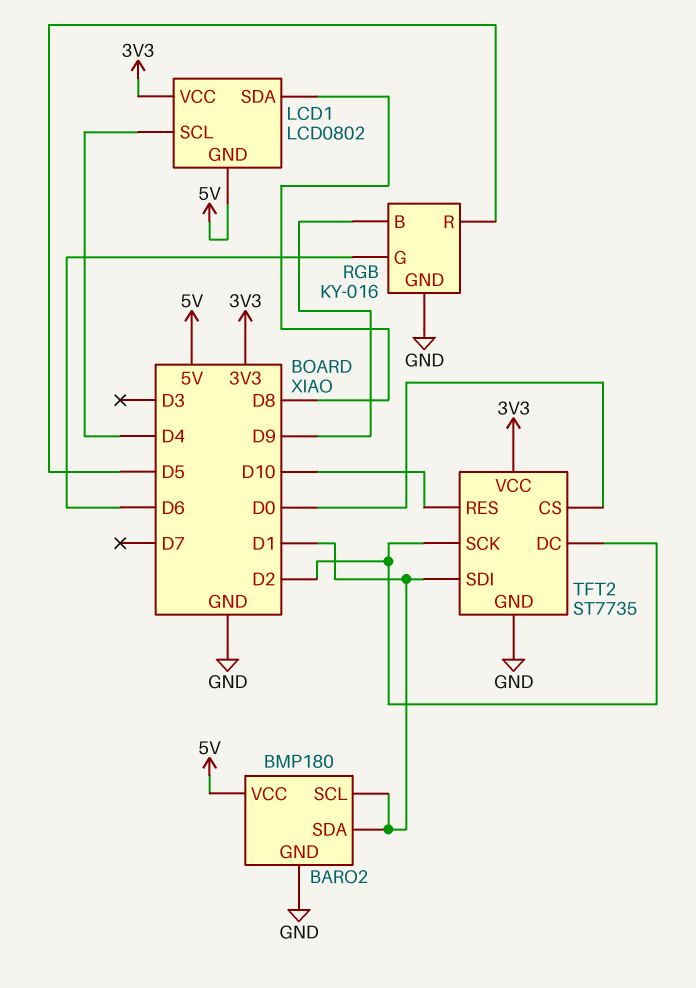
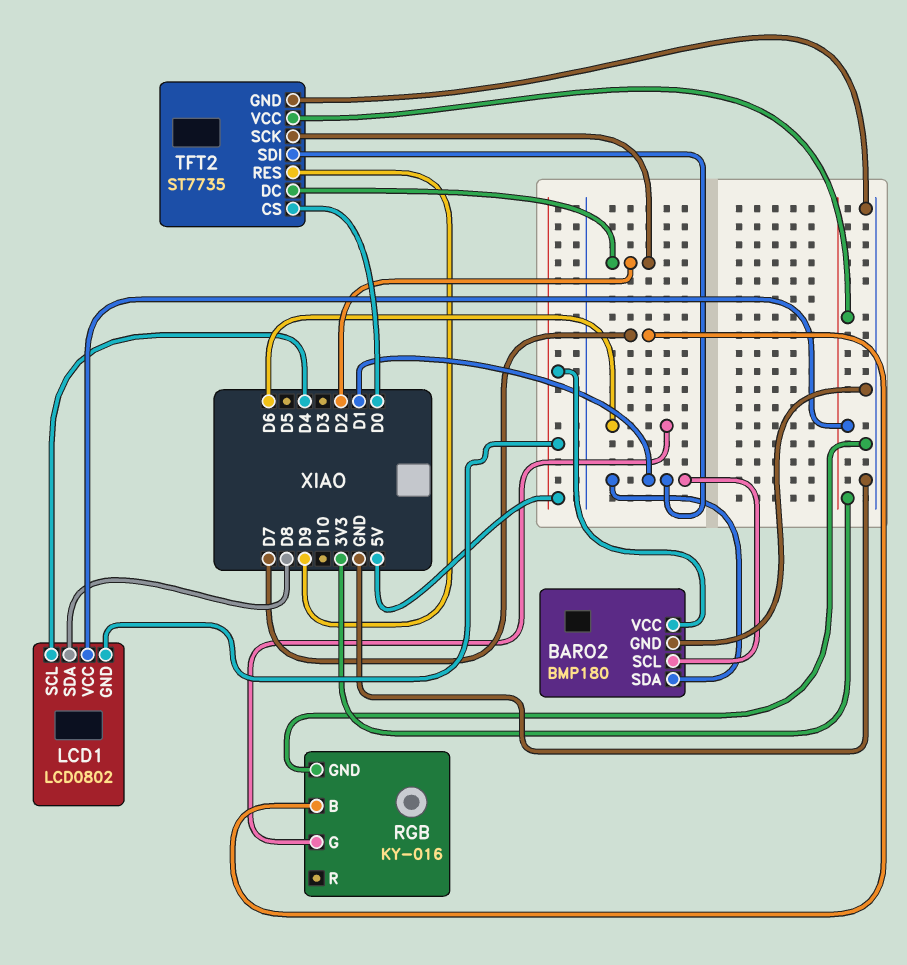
RGB pin B: D9 -> D7
RGB pin R: D5 -> none
TFT2 pin RES: D10 -> D9

